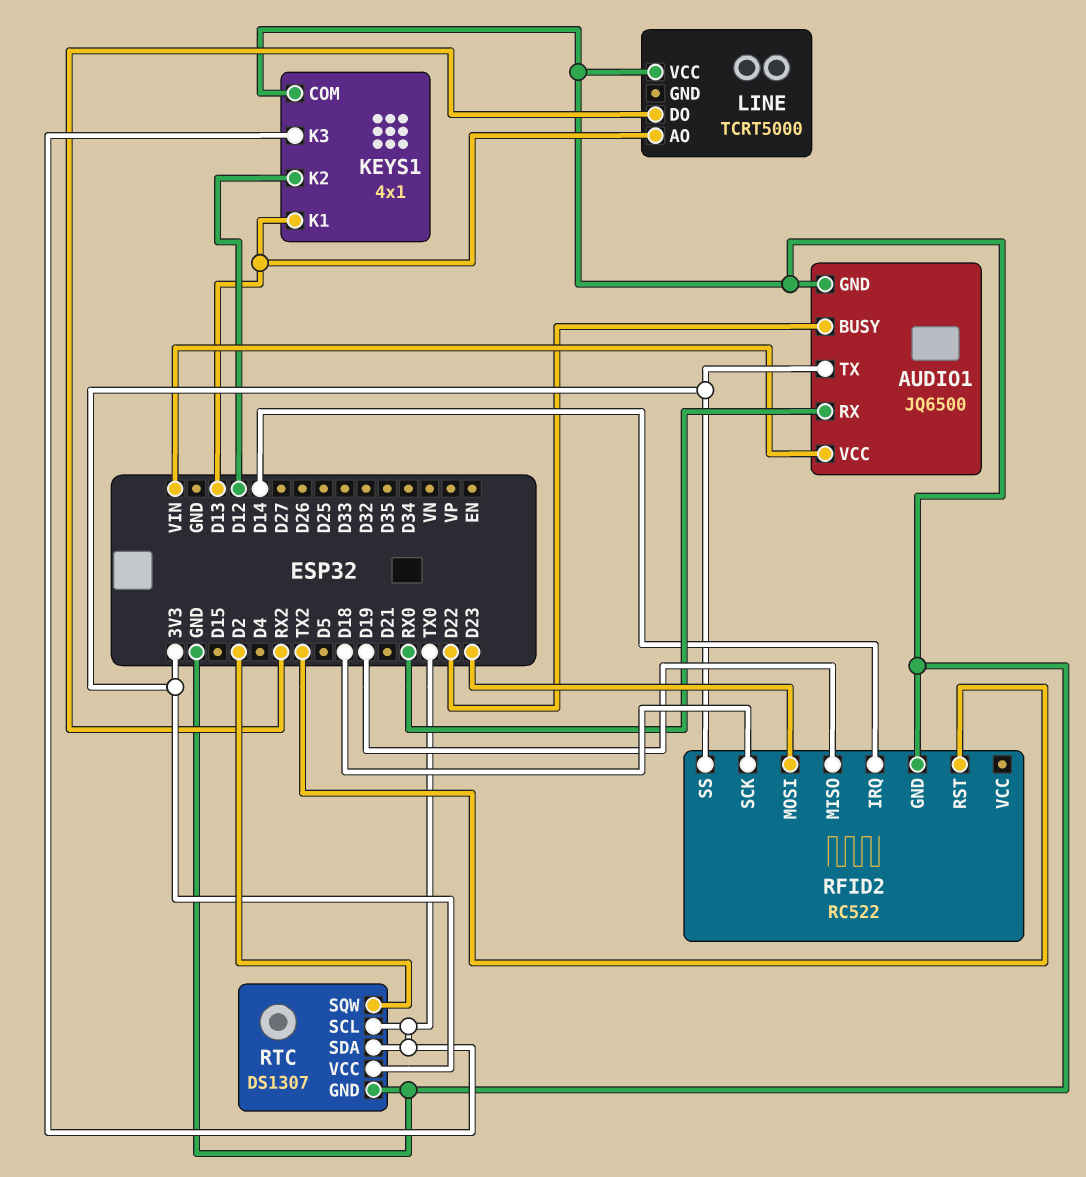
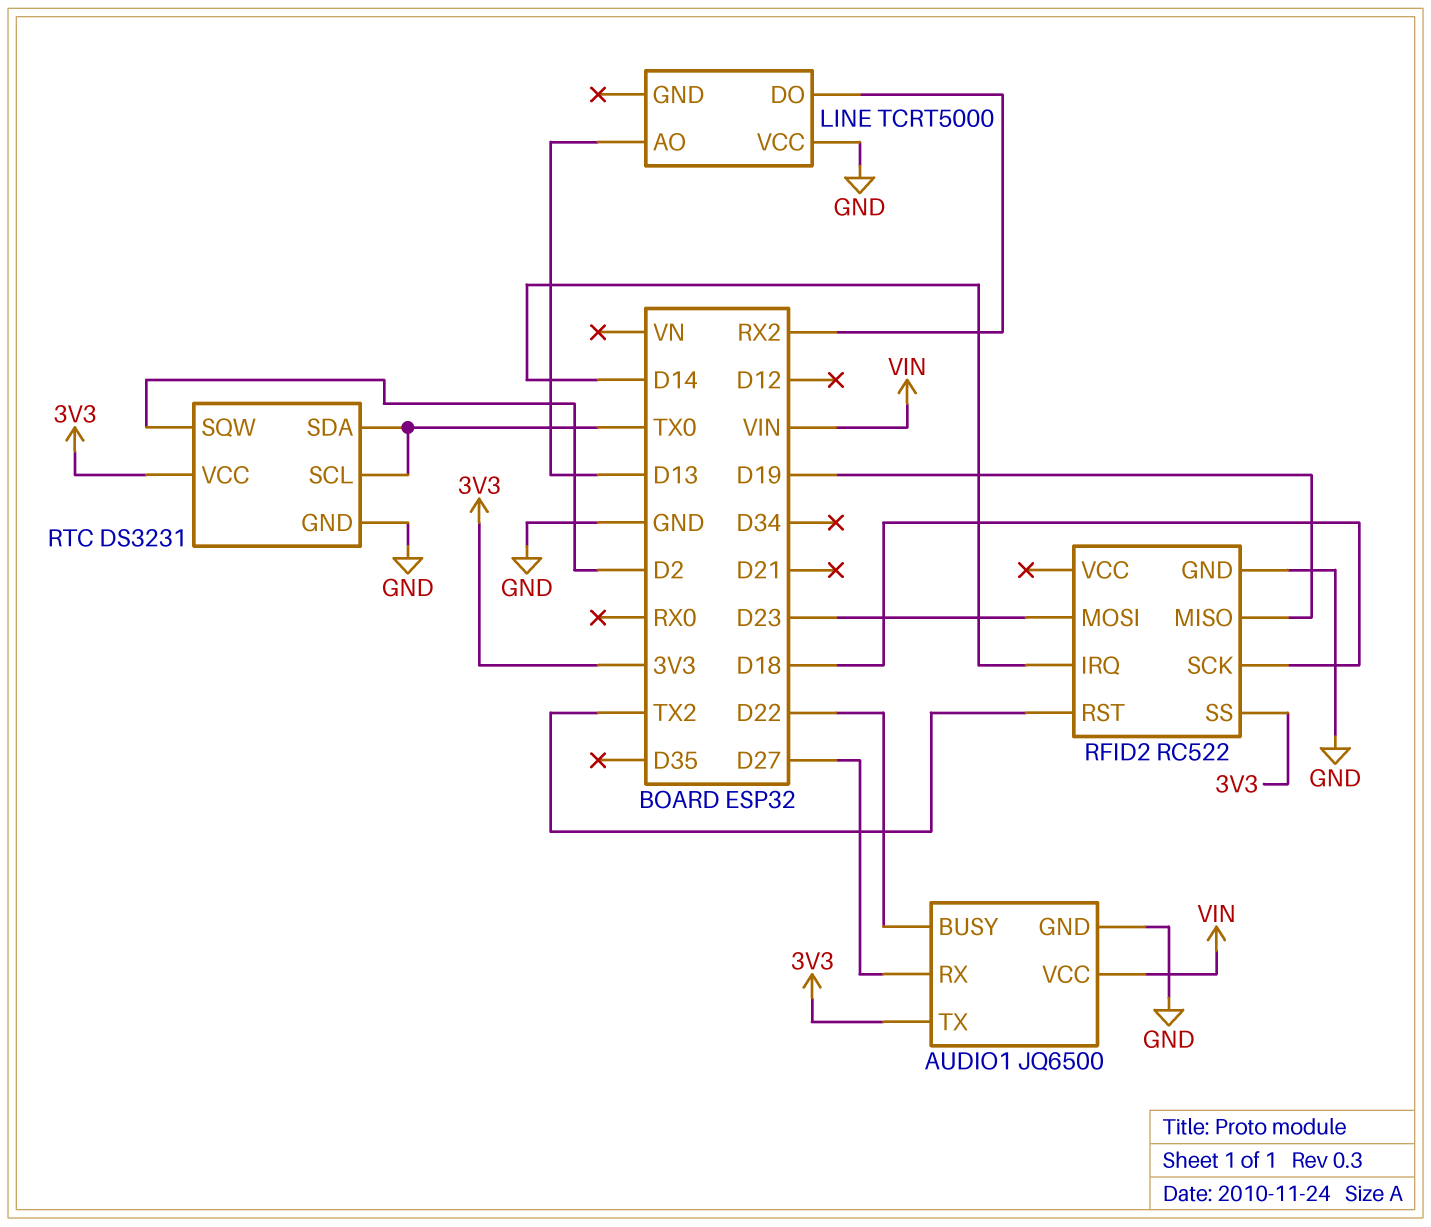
AUDIO1 pin RX: RX0 -> D27
KEYS1: 4x1 -> none
KEYS1 pin COM: GND -> none
KEYS1 pin K1: D13 -> none
KEYS1 pin K2: D12 -> none
KEYS1 pin K3: TX0 -> none
RTC: DS1307 -> DS3231

